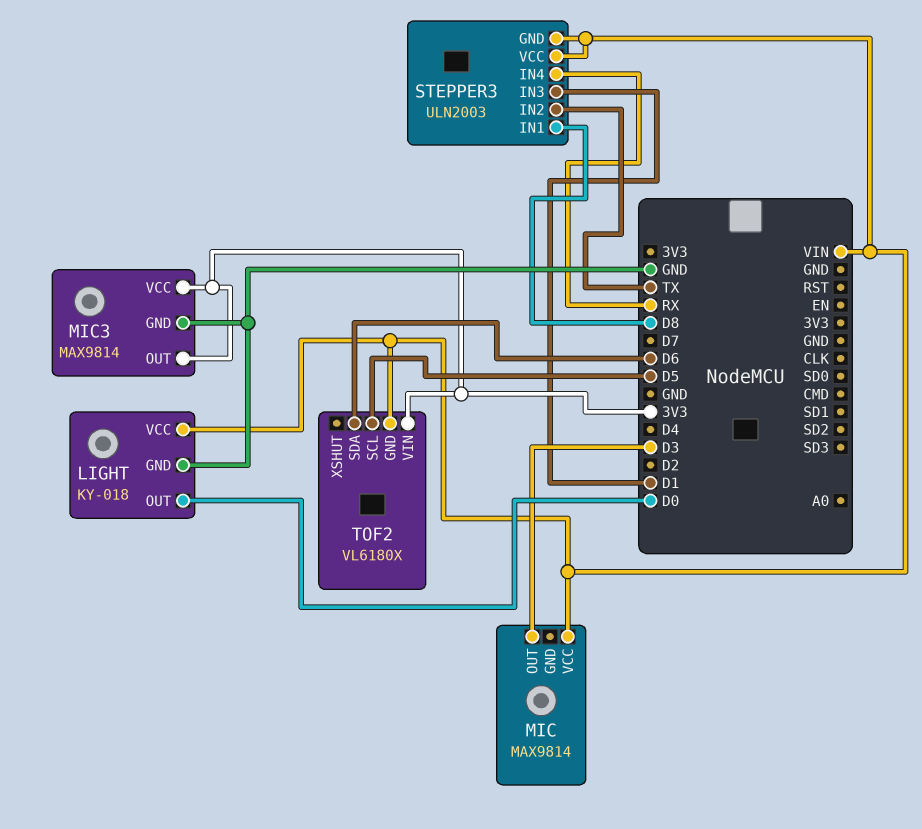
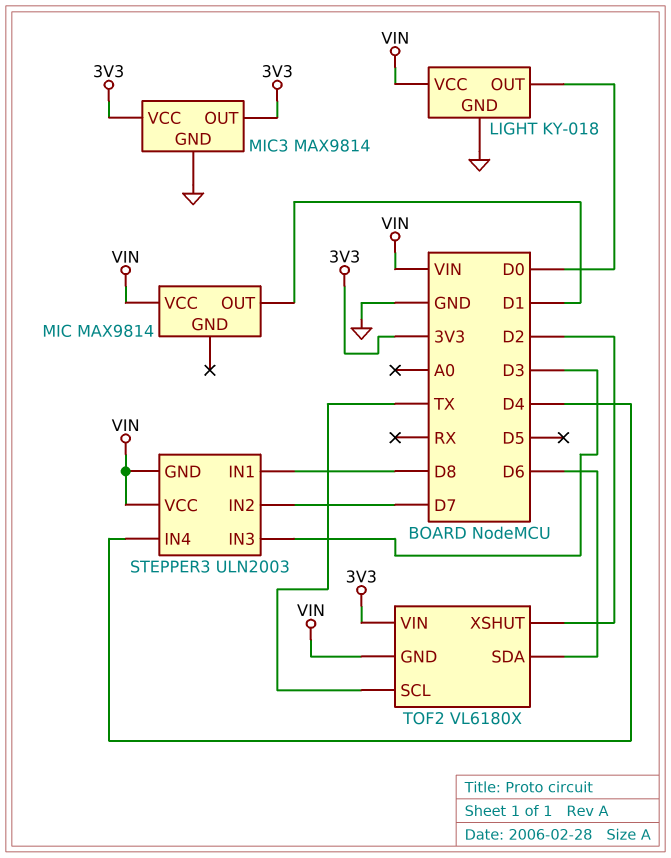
MIC pin OUT: D3 -> D1
STEPPER3 pin IN2: TX -> D7
STEPPER3 pin IN3: D1 -> D3
STEPPER3 pin IN4: RX -> D4
TOF2 pin SCL: D5 -> TX
TOF2 pin XSHUT: none -> D2

